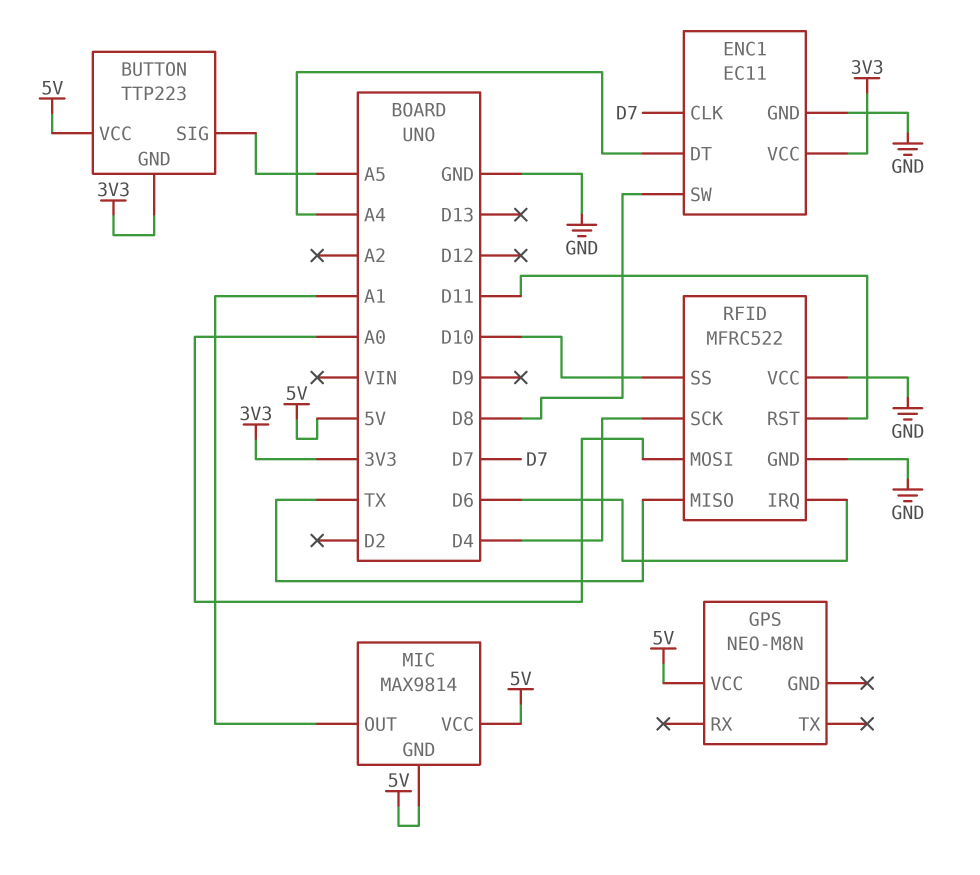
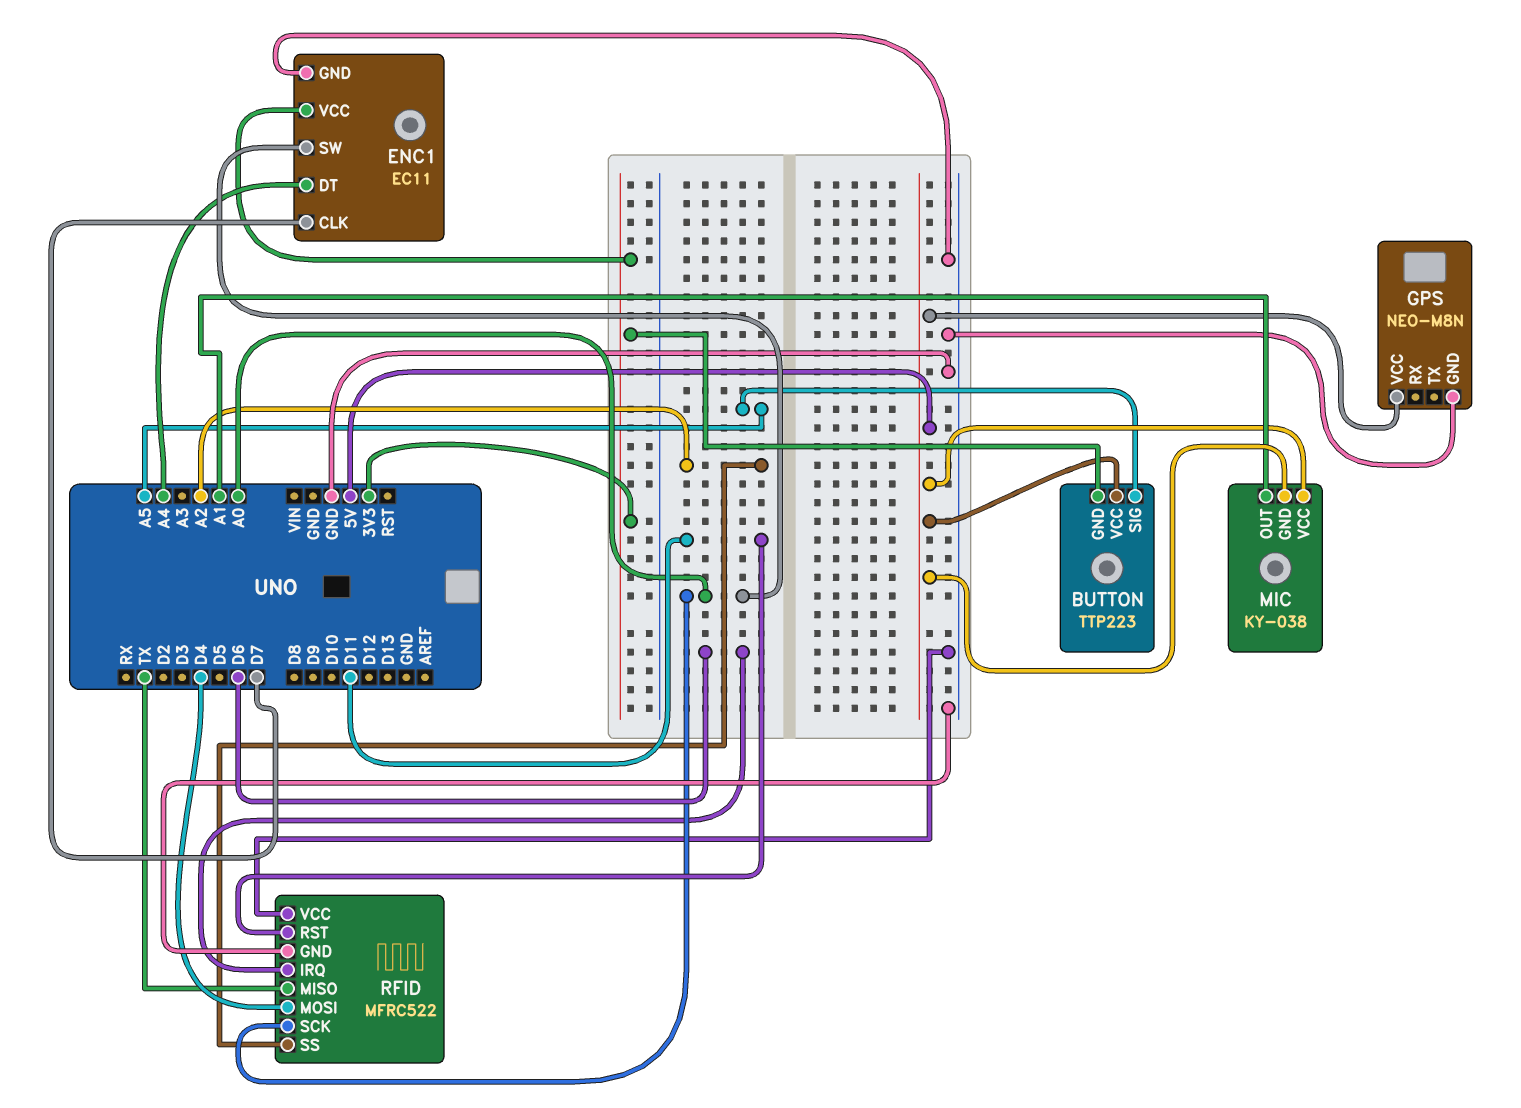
ENC1 pin SW: D8 -> A0
GPS pin GND: none -> GND
MIC: MAX9814 -> KY-038
RFID pin MOSI: A0 -> D4
RFID pin SCK: D4 -> A0
RFID pin SS: D10 -> A2

